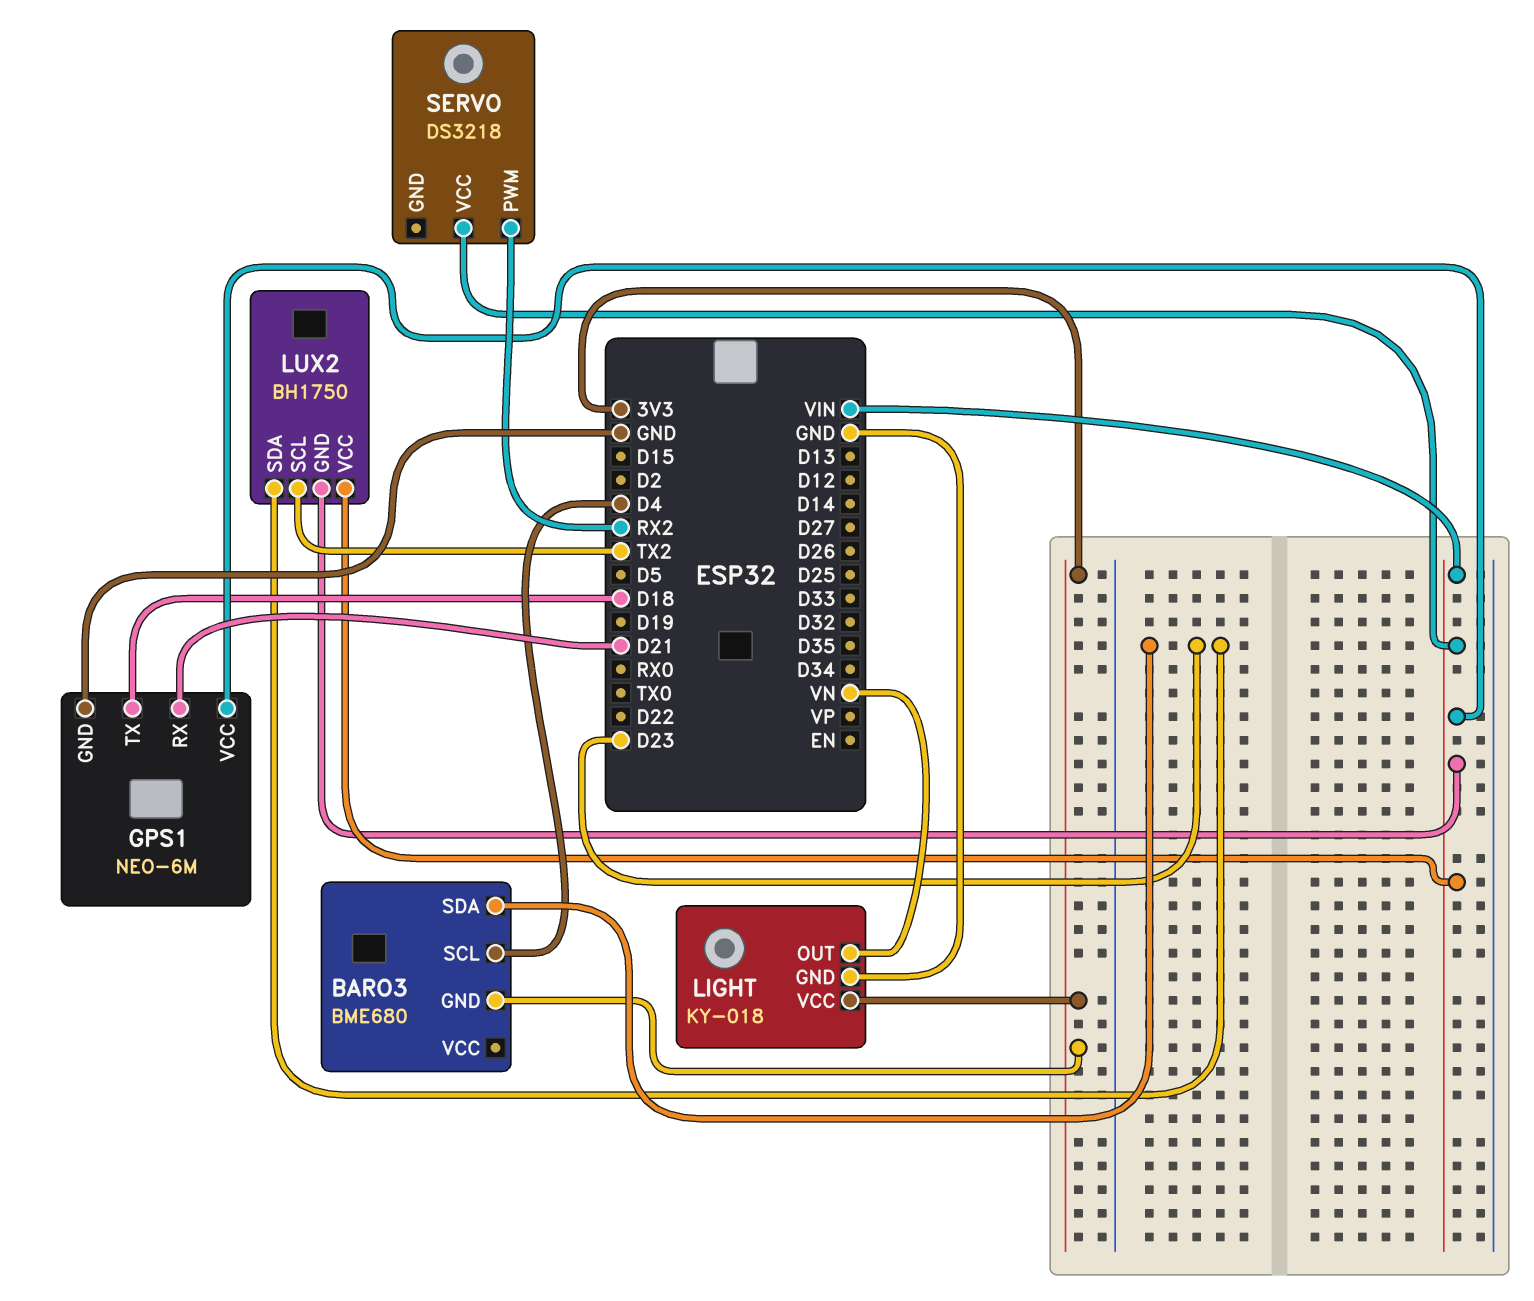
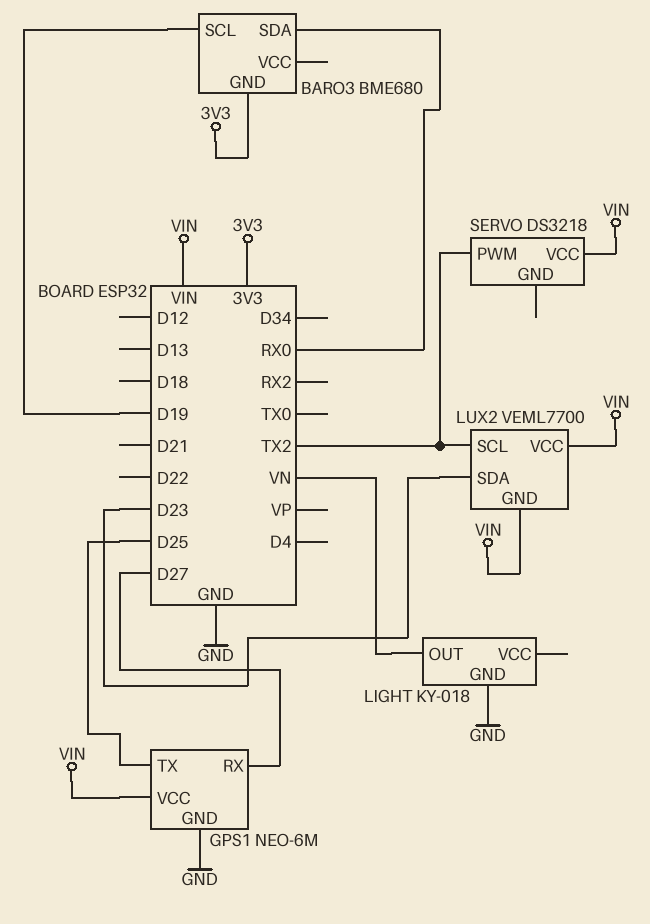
BARO3 pin SCL: D4 -> D19
BARO3 pin SDA: D23 -> RX0
GPS1 pin RX: D21 -> D27
GPS1 pin TX: D18 -> D25
LIGHT pin VCC: 3V3 -> none
LUX2: BH1750 -> VEML7700
SERVO pin PWM: RX2 -> TX2

